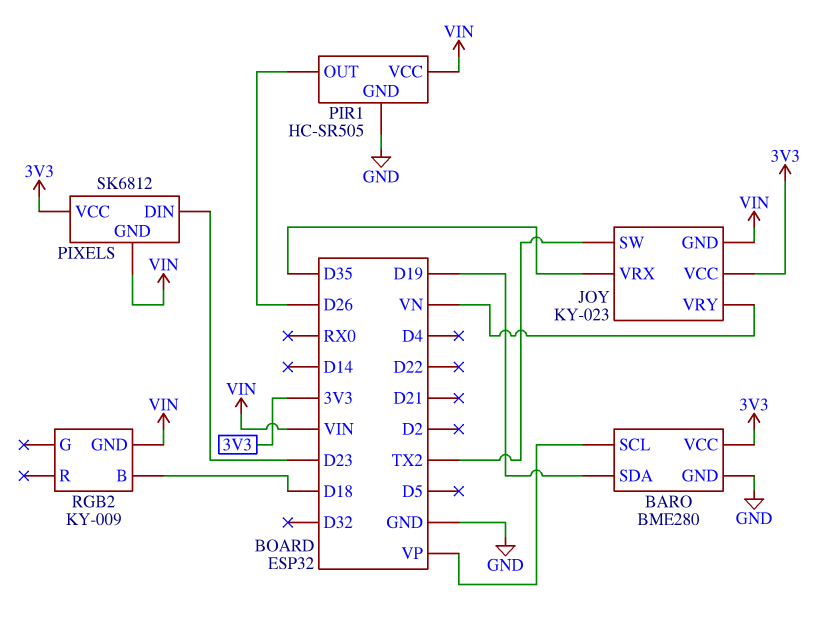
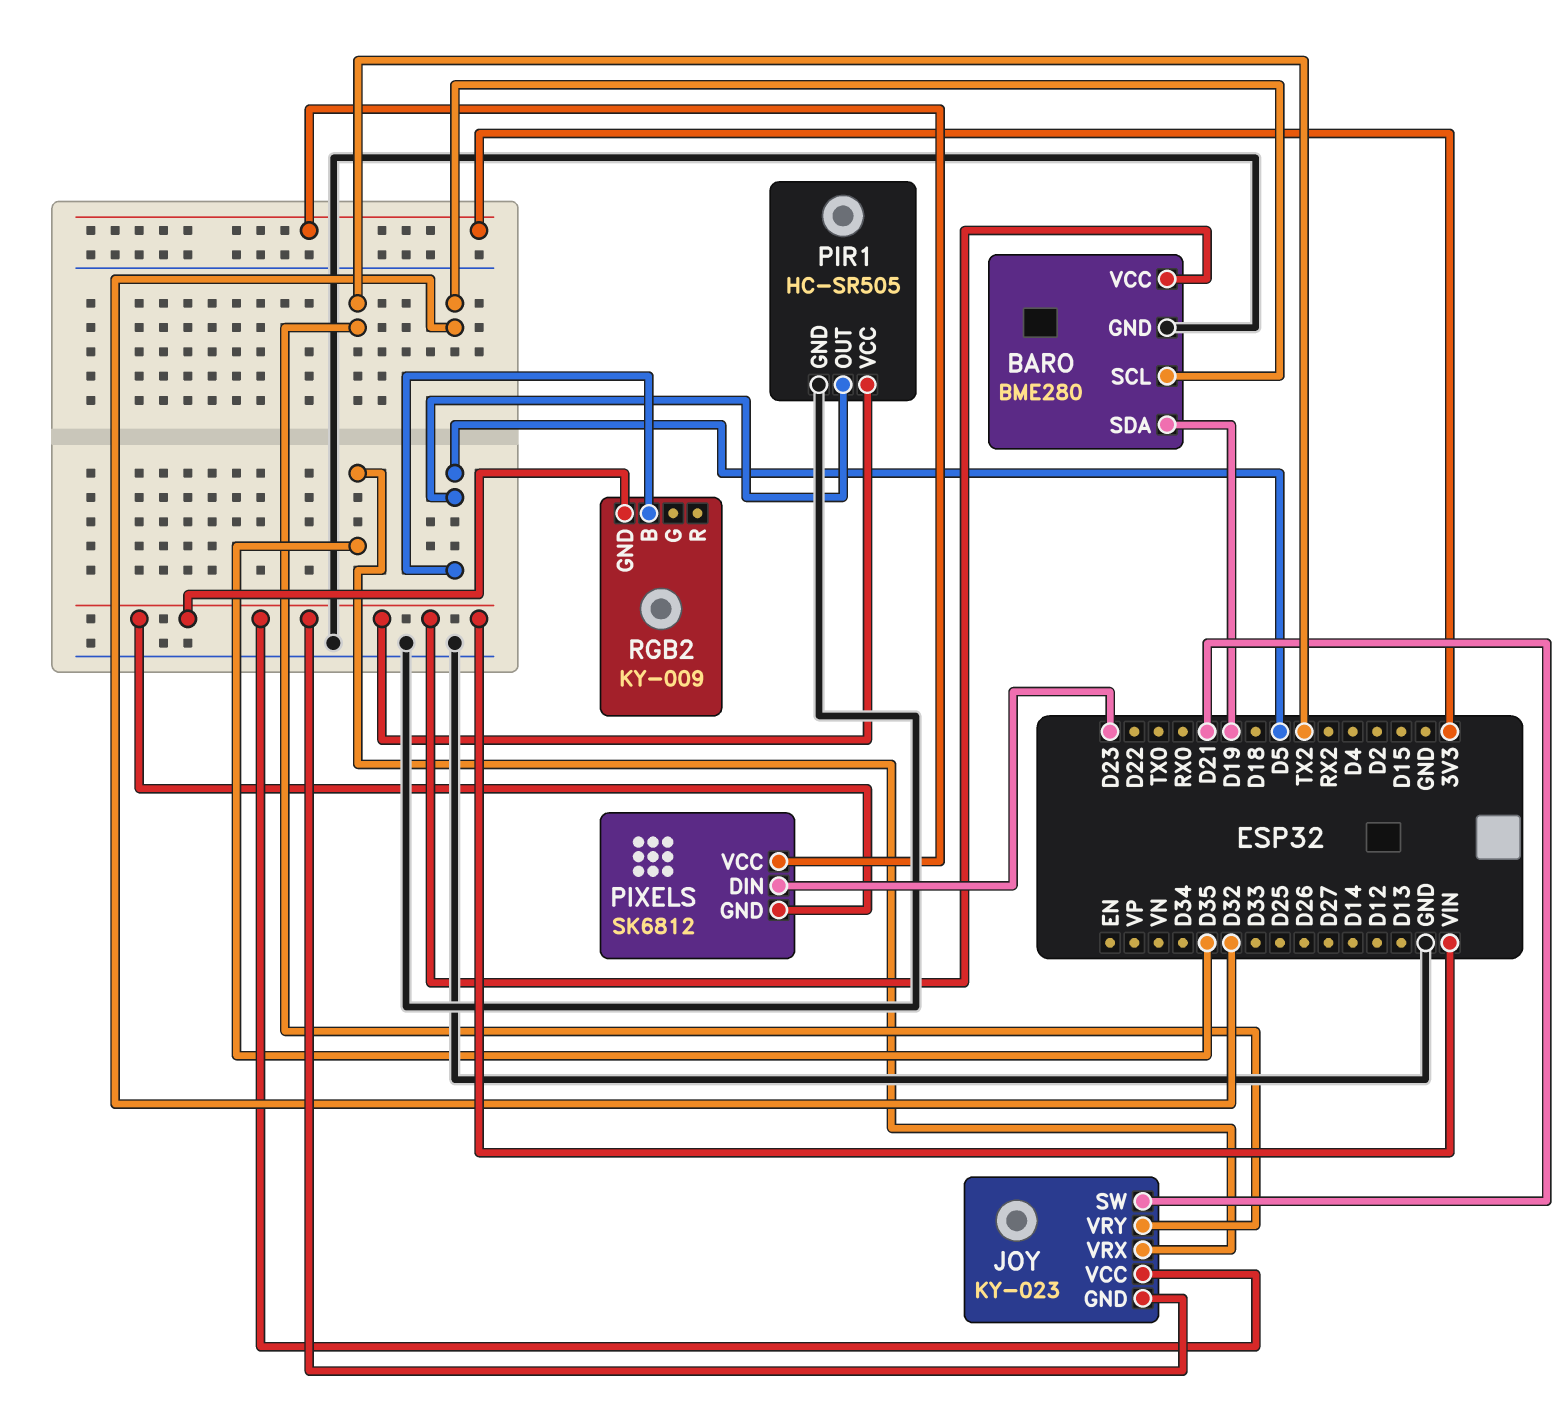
BARO pin SCL: VP -> D32
BARO pin VCC: 3V3 -> VIN
JOY pin SW: TX2 -> D21
JOY pin VCC: 3V3 -> VIN
JOY pin VRY: VN -> TX2
PIR1 pin OUT: D26 -> D5
RGB2 pin B: D18 -> D5

